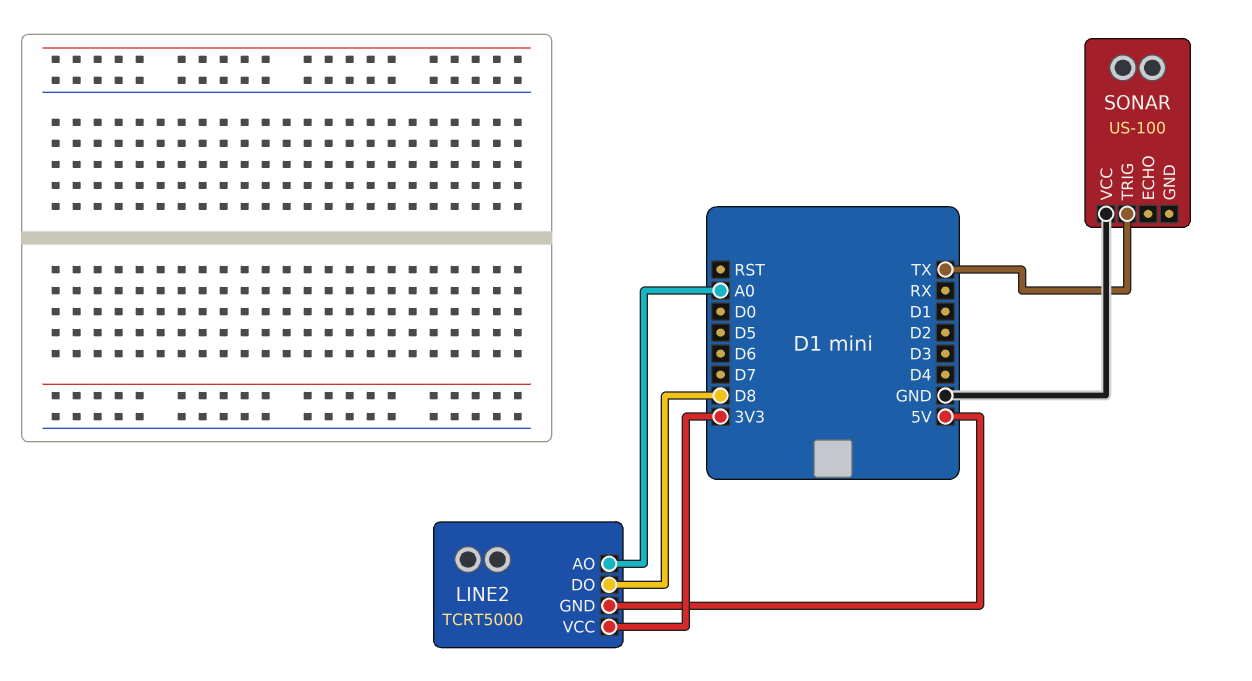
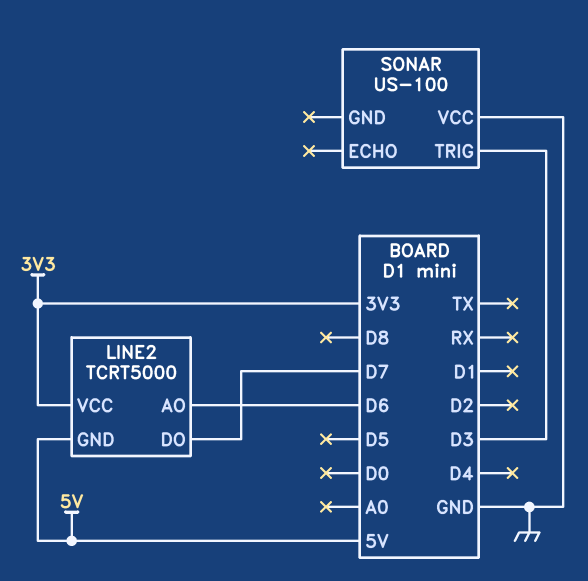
LINE2 pin AO: A0 -> D6
LINE2 pin DO: D8 -> D7
SONAR pin TRIG: TX -> D3

